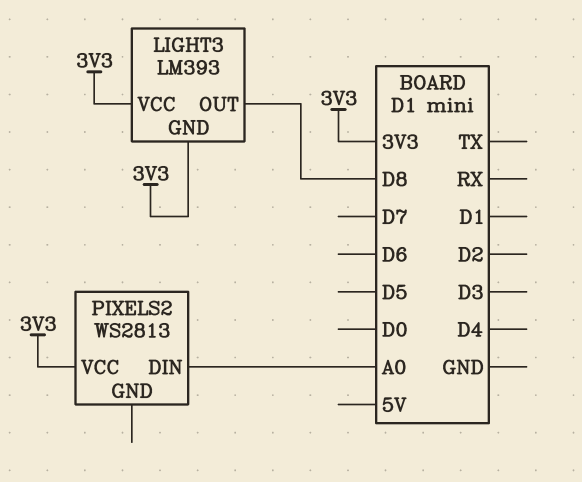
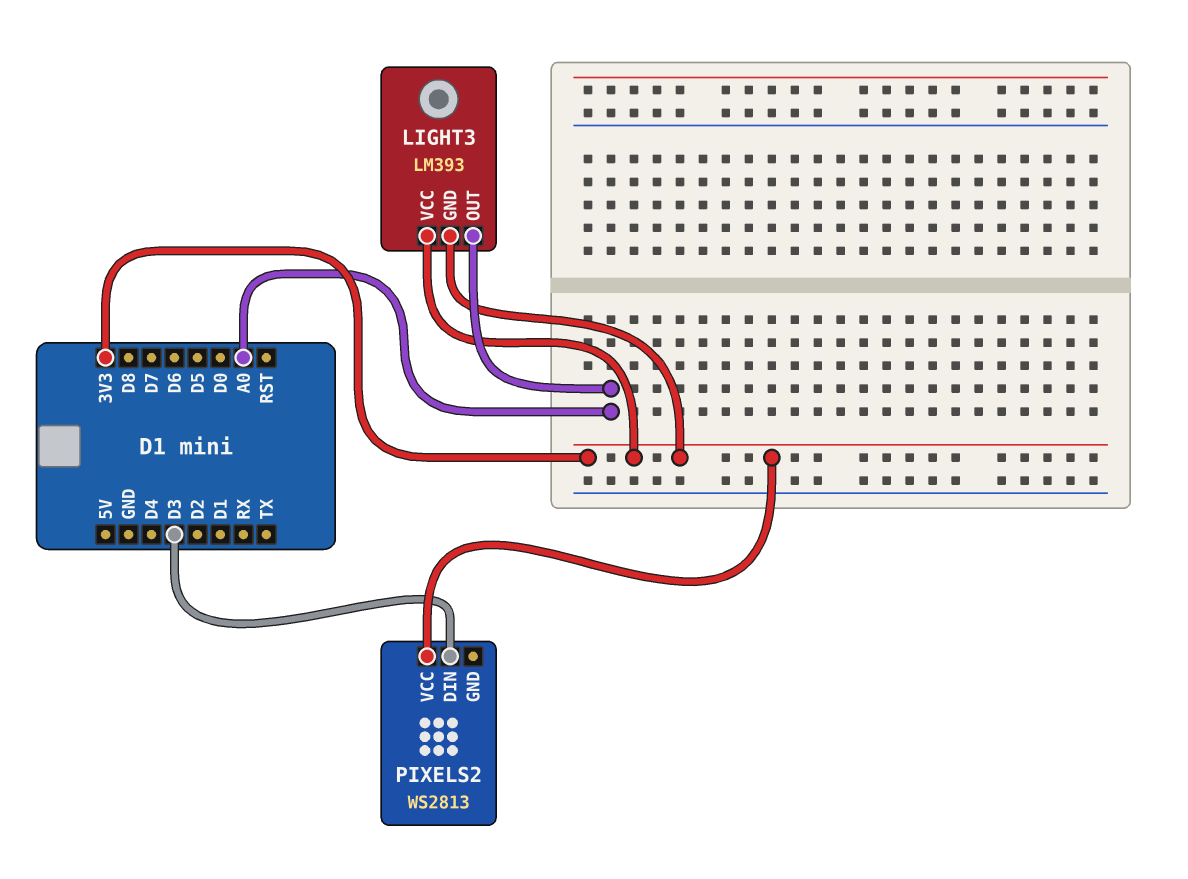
LIGHT3 pin OUT: D8 -> A0
PIXELS2 pin DIN: A0 -> D3

